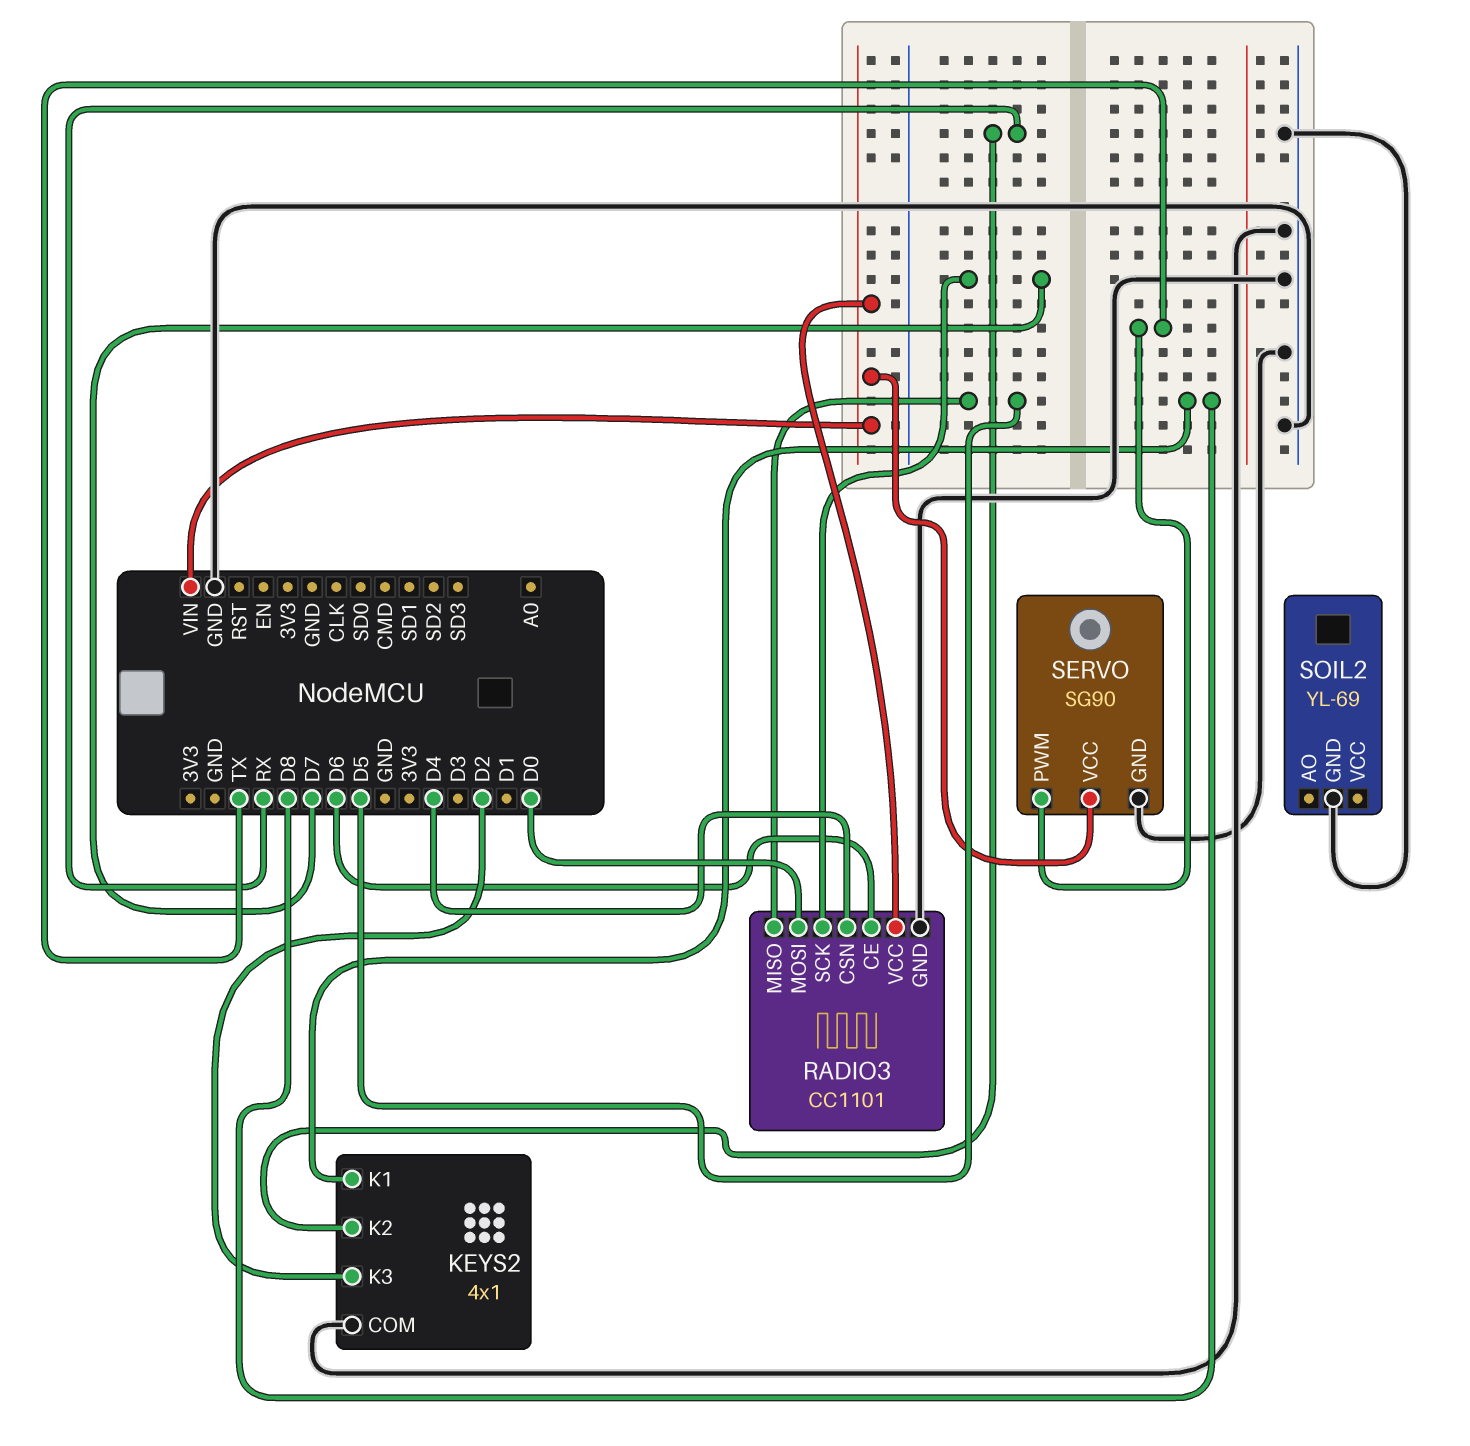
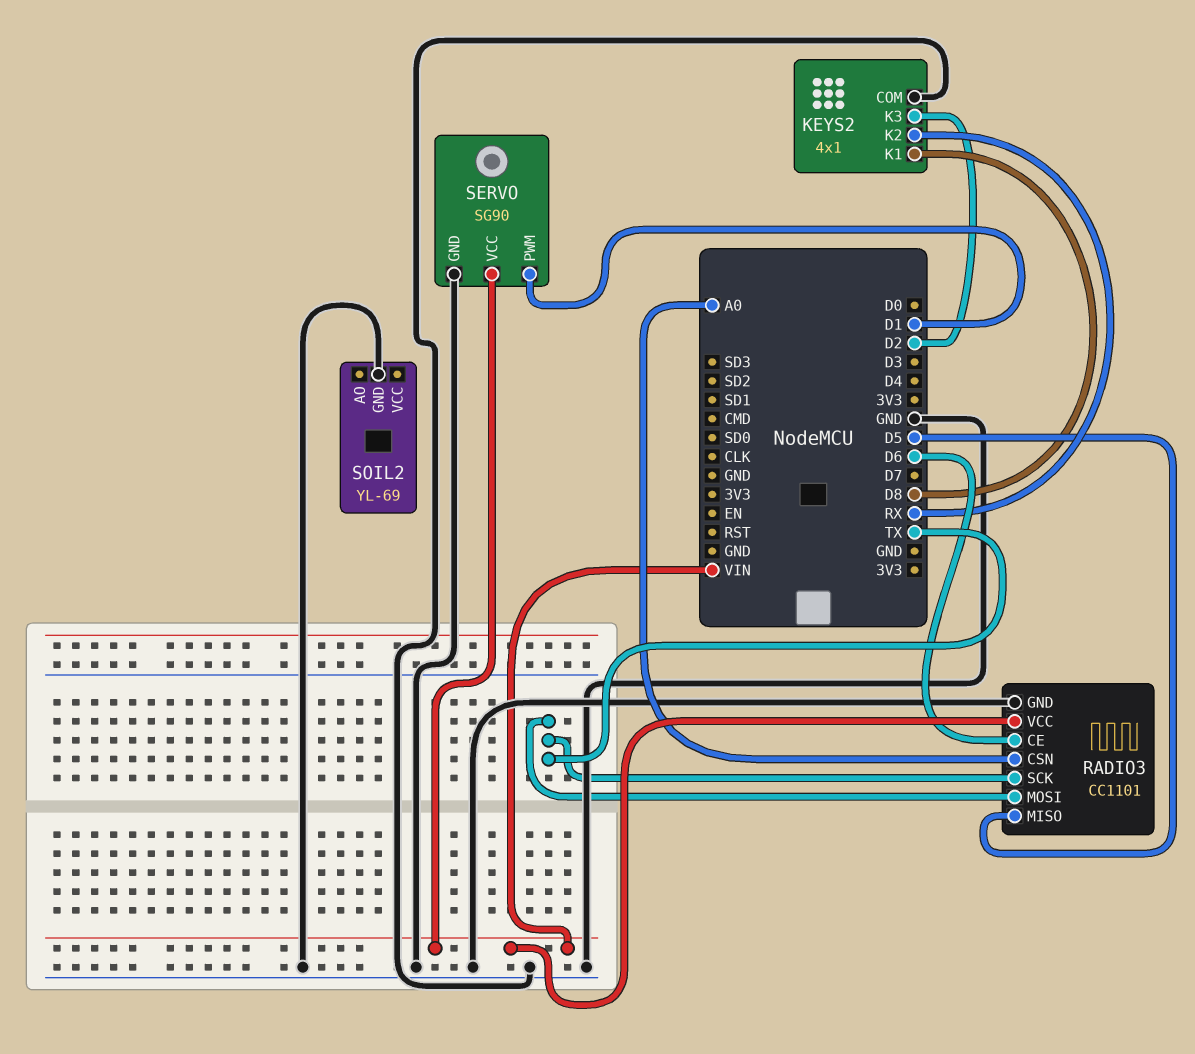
RADIO3 pin CSN: D4 -> A0
RADIO3 pin MOSI: D0 -> TX
RADIO3 pin SCK: D7 -> TX
SERVO pin PWM: TX -> D1

